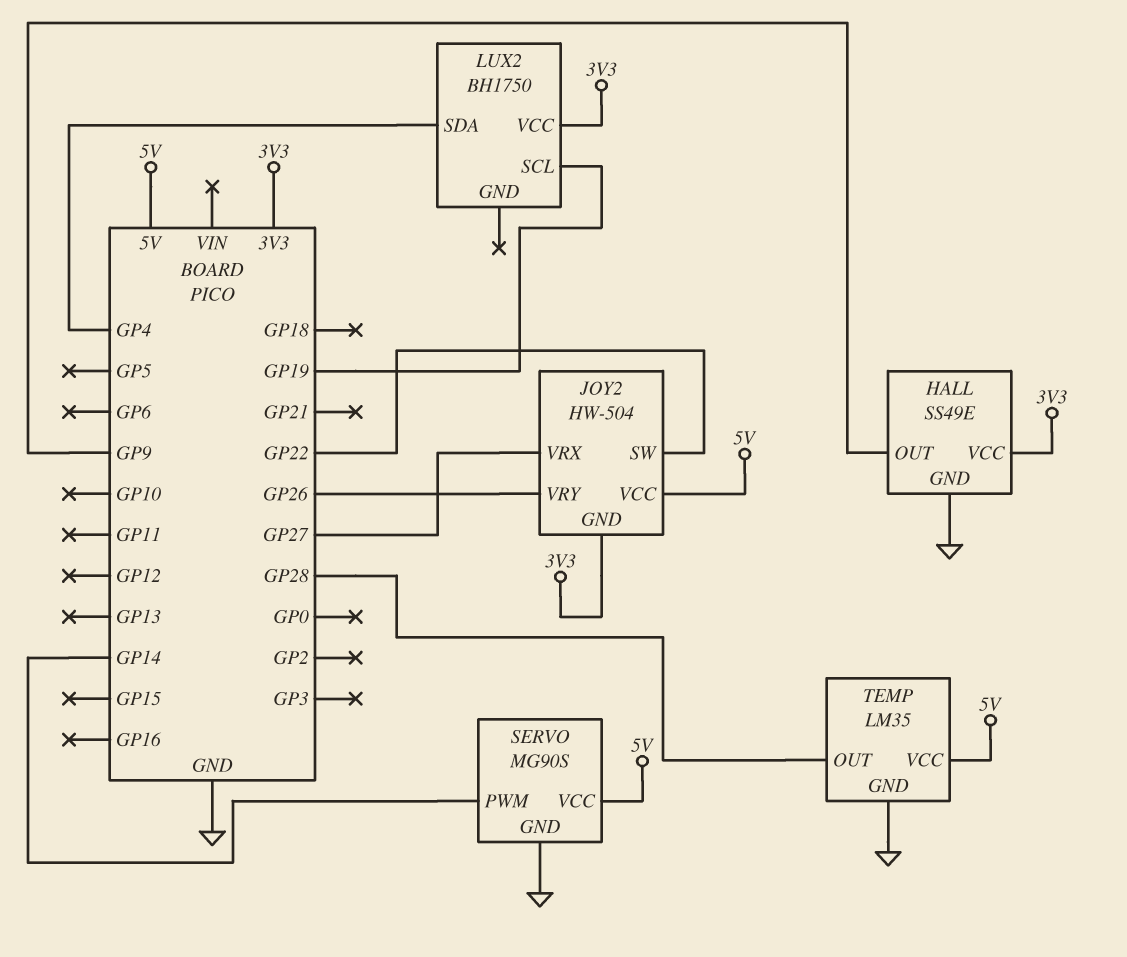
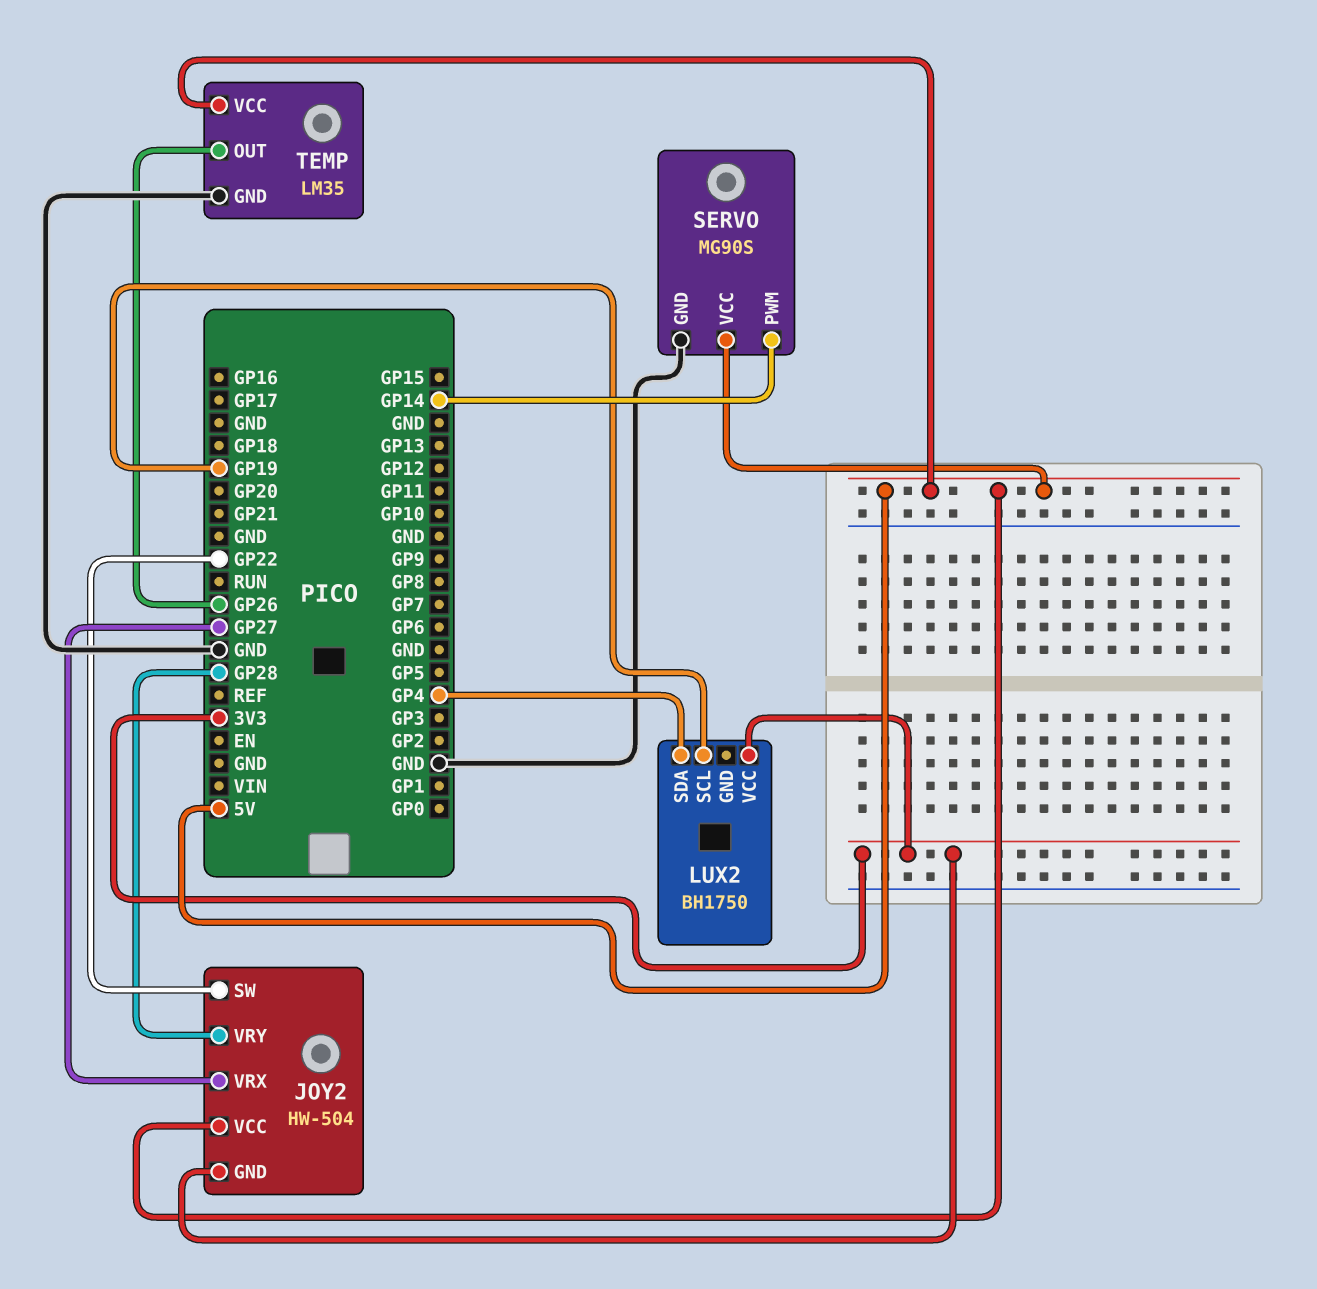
HALL: SS49E -> none
HALL pin GND: GND -> none
HALL pin OUT: GP9 -> none
HALL pin VCC: 3V3 -> none
JOY2 pin VRY: GP26 -> GP28
TEMP pin OUT: GP28 -> GP26

